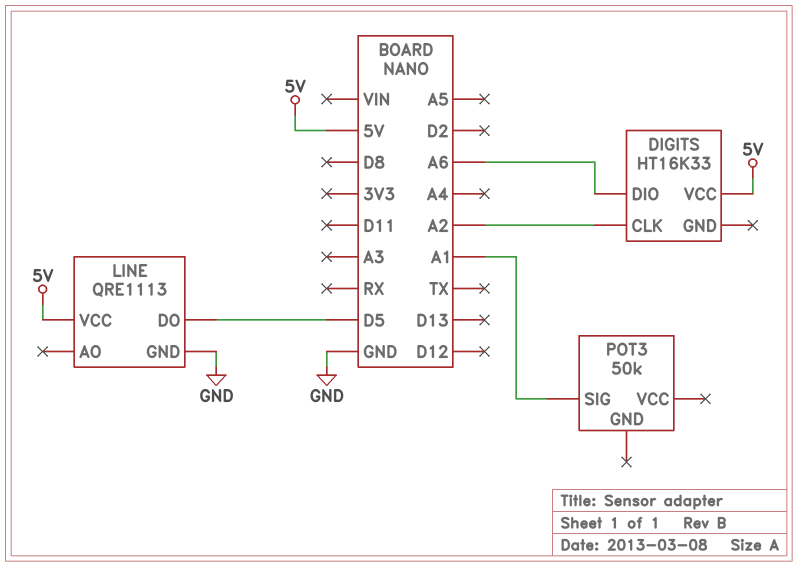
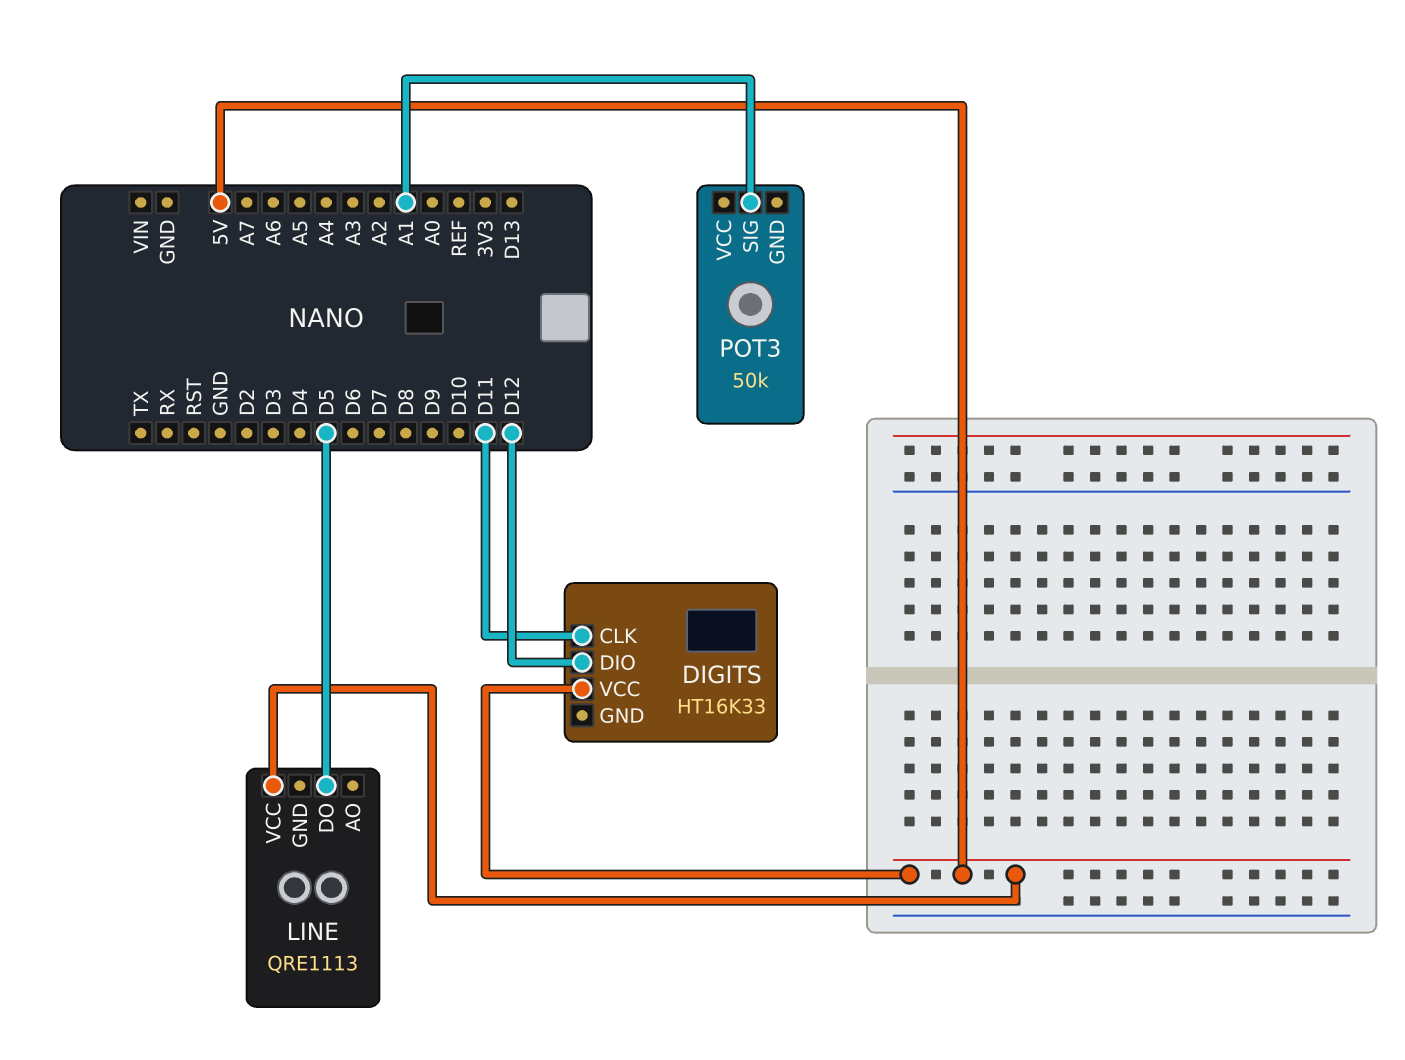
DIGITS pin CLK: A2 -> D11
DIGITS pin DIO: A6 -> D12
LINE pin GND: GND -> none

